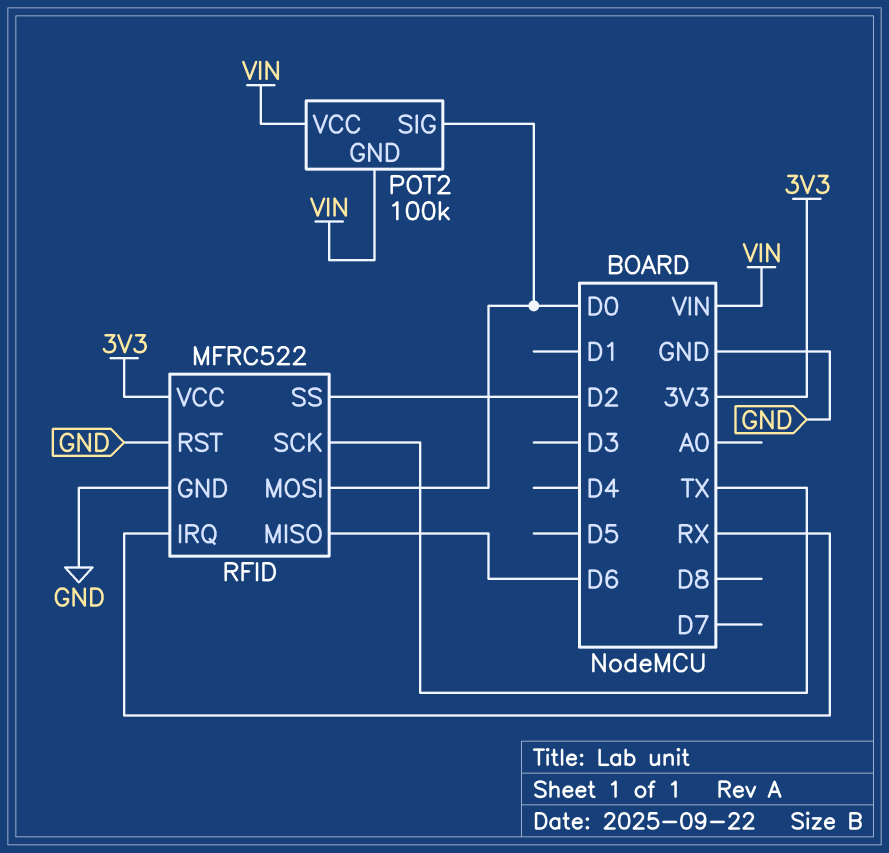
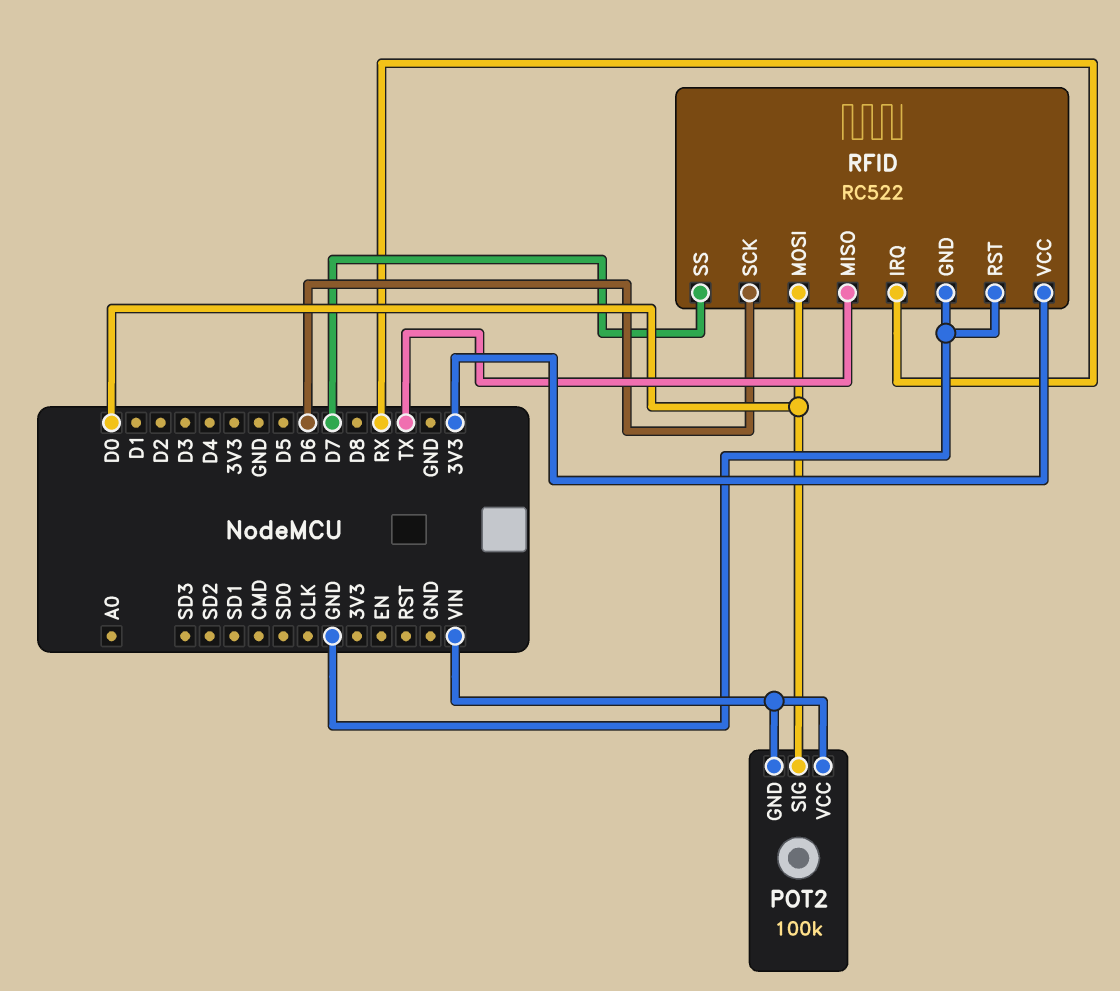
RFID: MFRC522 -> RC522
RFID pin MISO: D6 -> TX
RFID pin SCK: TX -> D6
RFID pin SS: D2 -> D7

